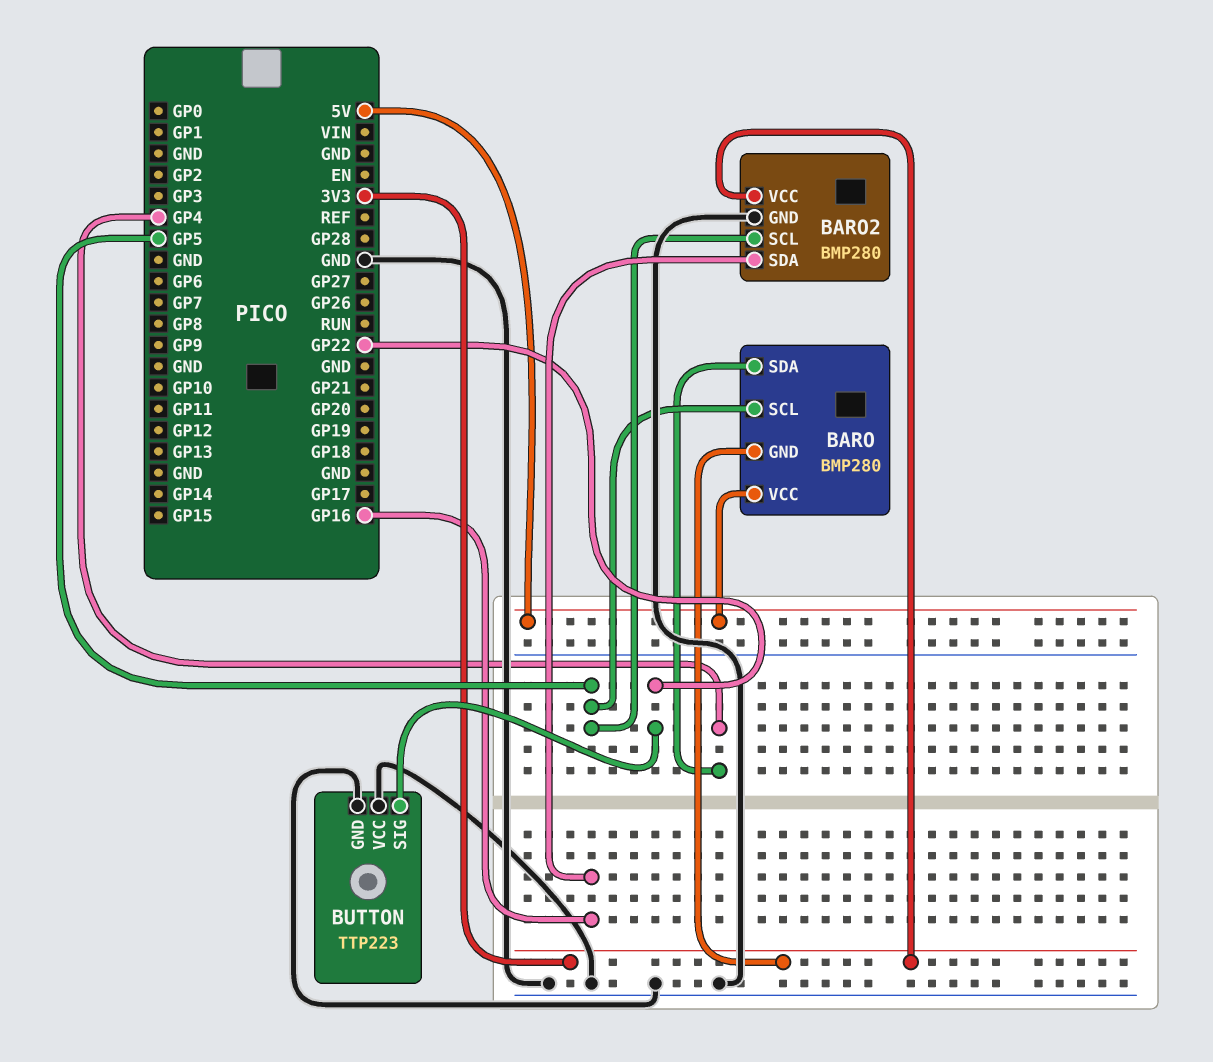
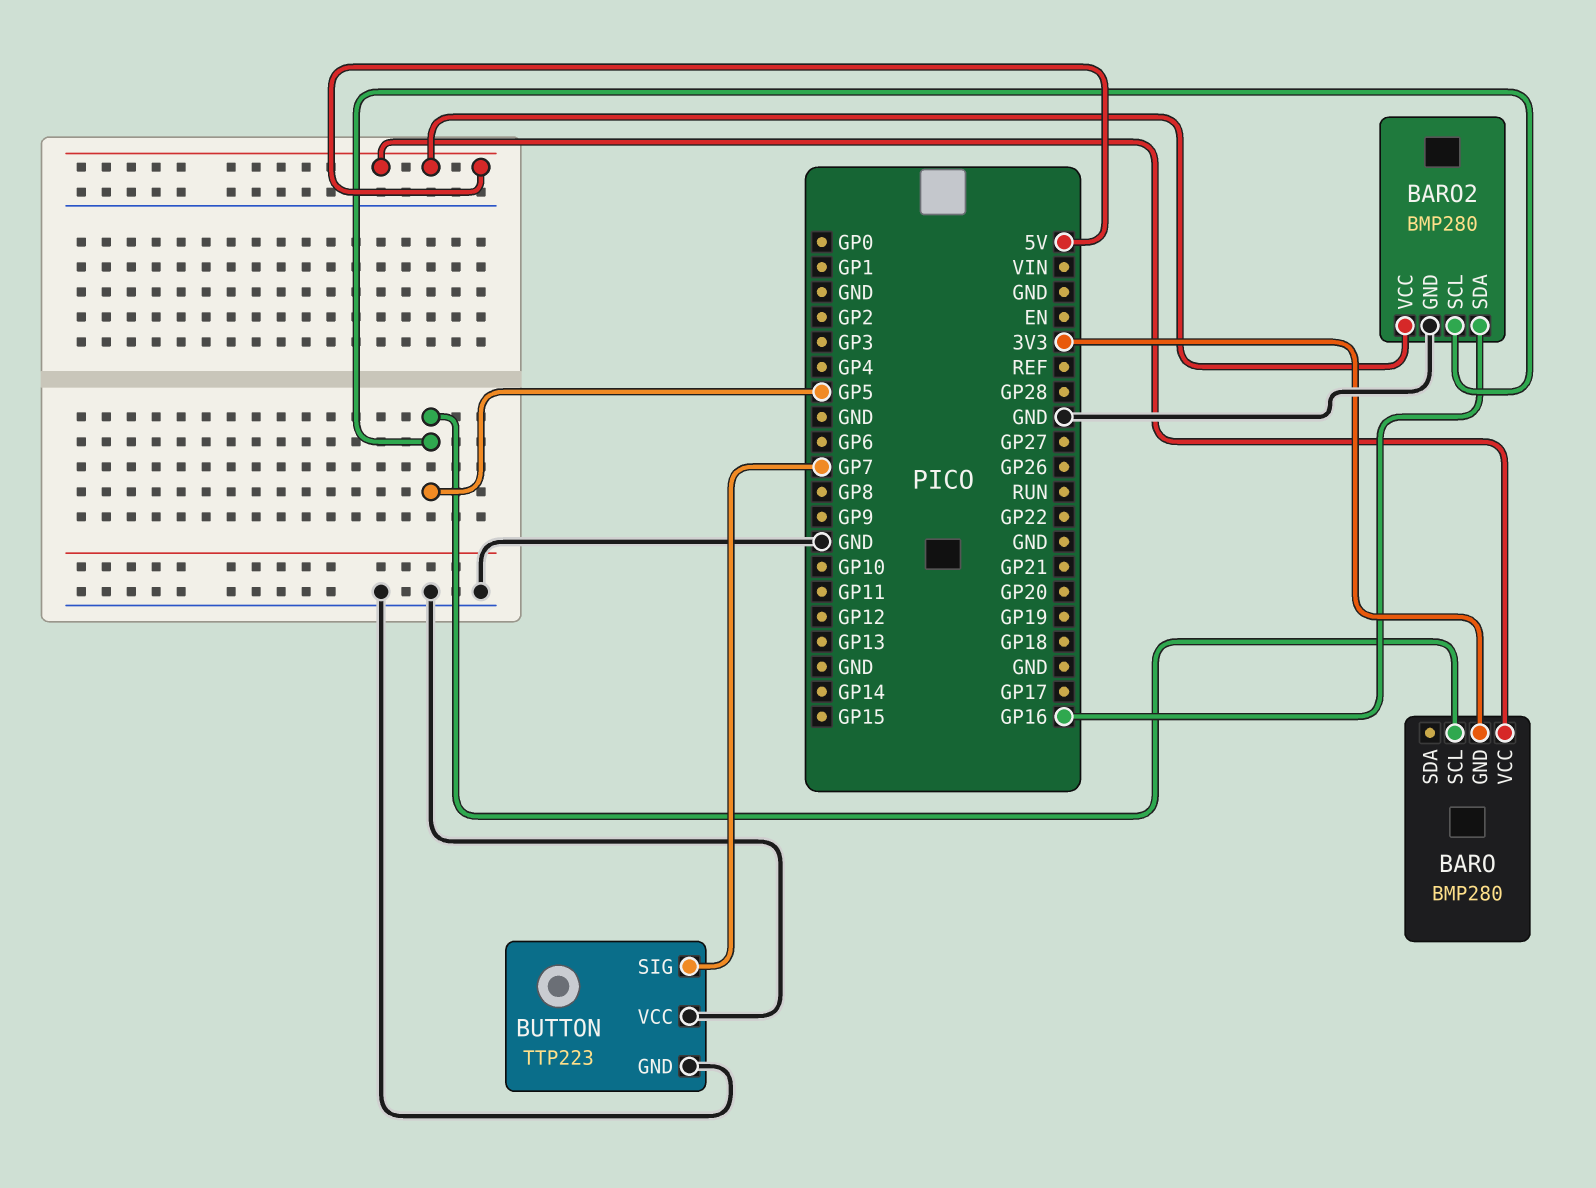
BARO pin SDA: GP4 -> none
BARO2 pin VCC: 3V3 -> 5V
BUTTON pin SIG: GP22 -> GP7

